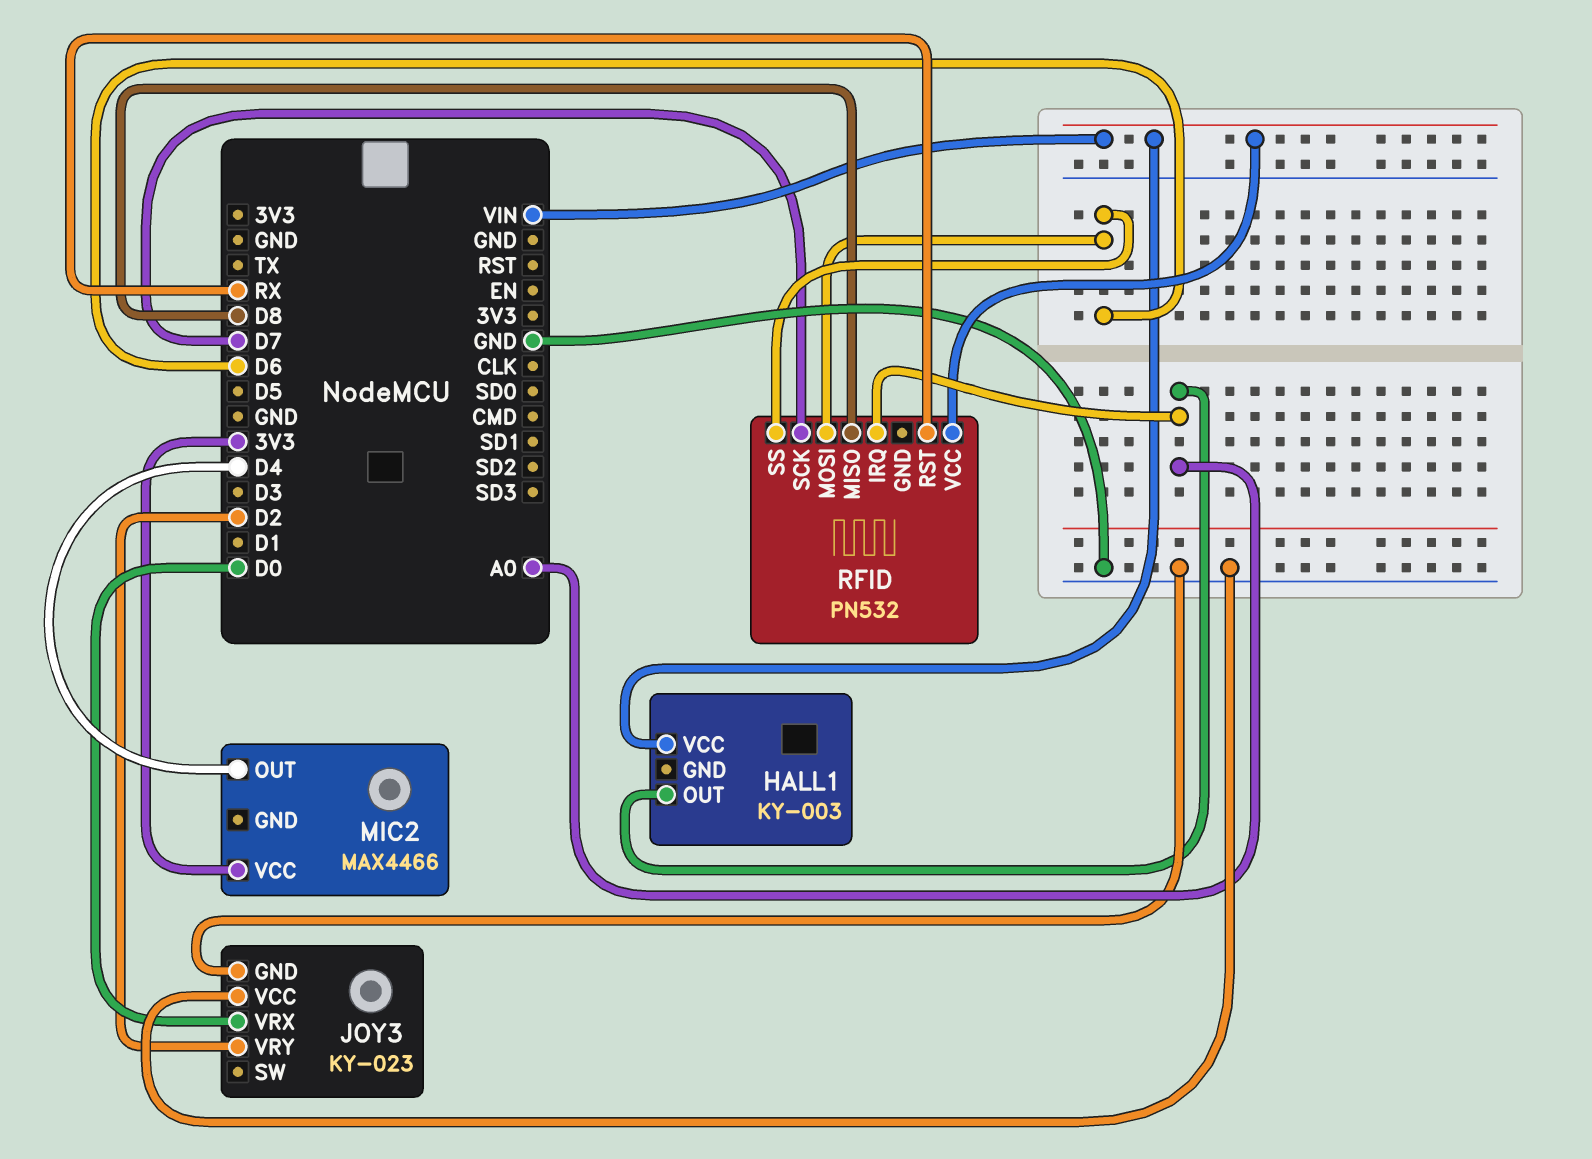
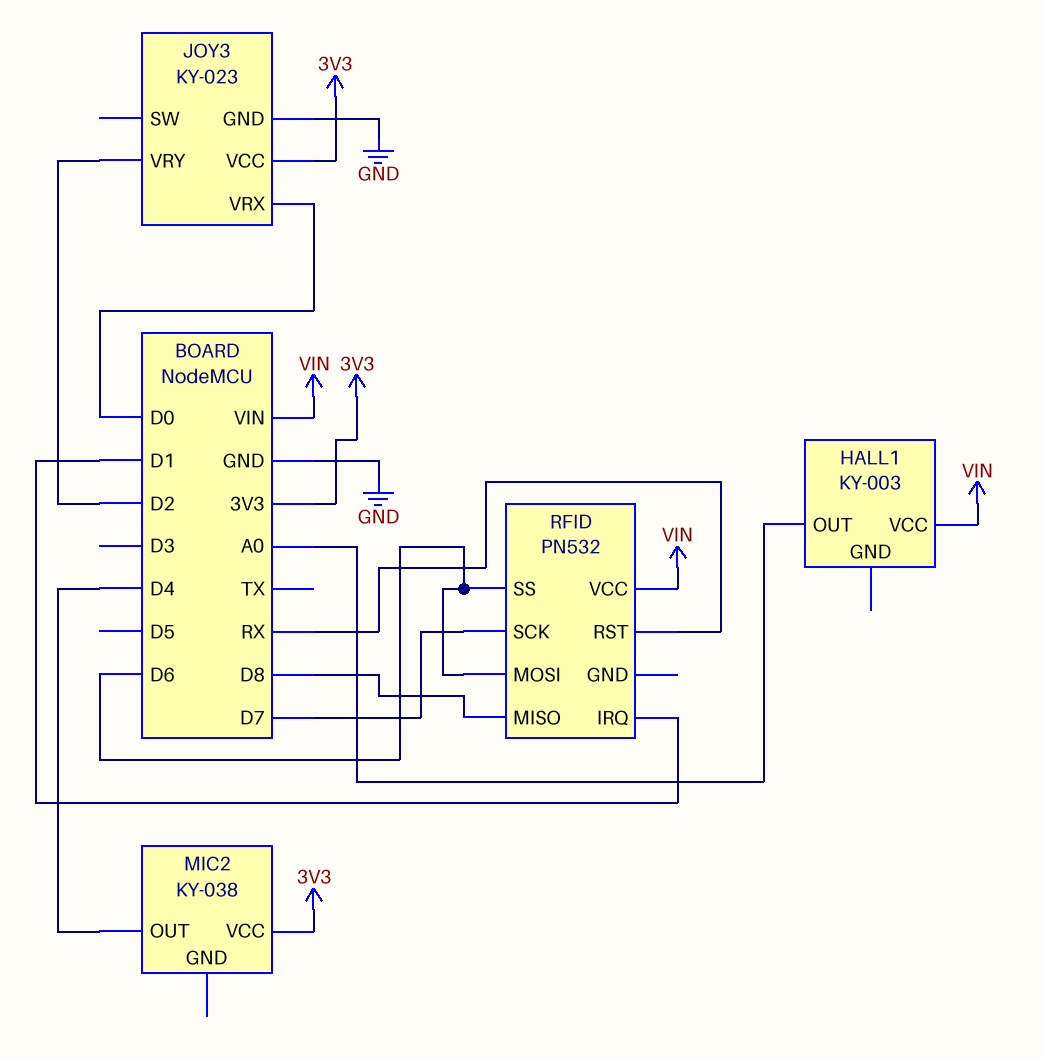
JOY3 pin VCC: GND -> 3V3
MIC2: MAX4466 -> KY-038
RFID pin IRQ: A0 -> D1

